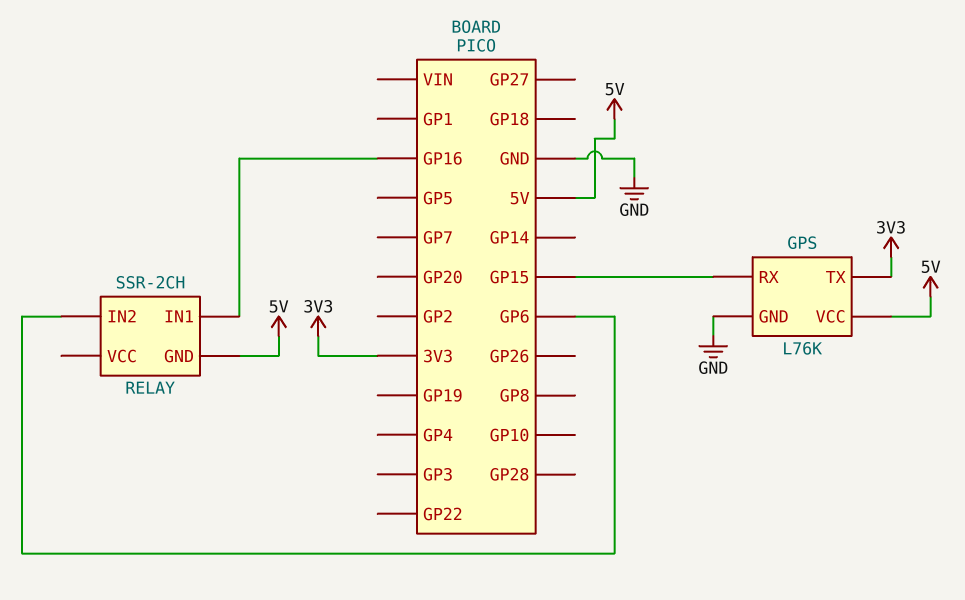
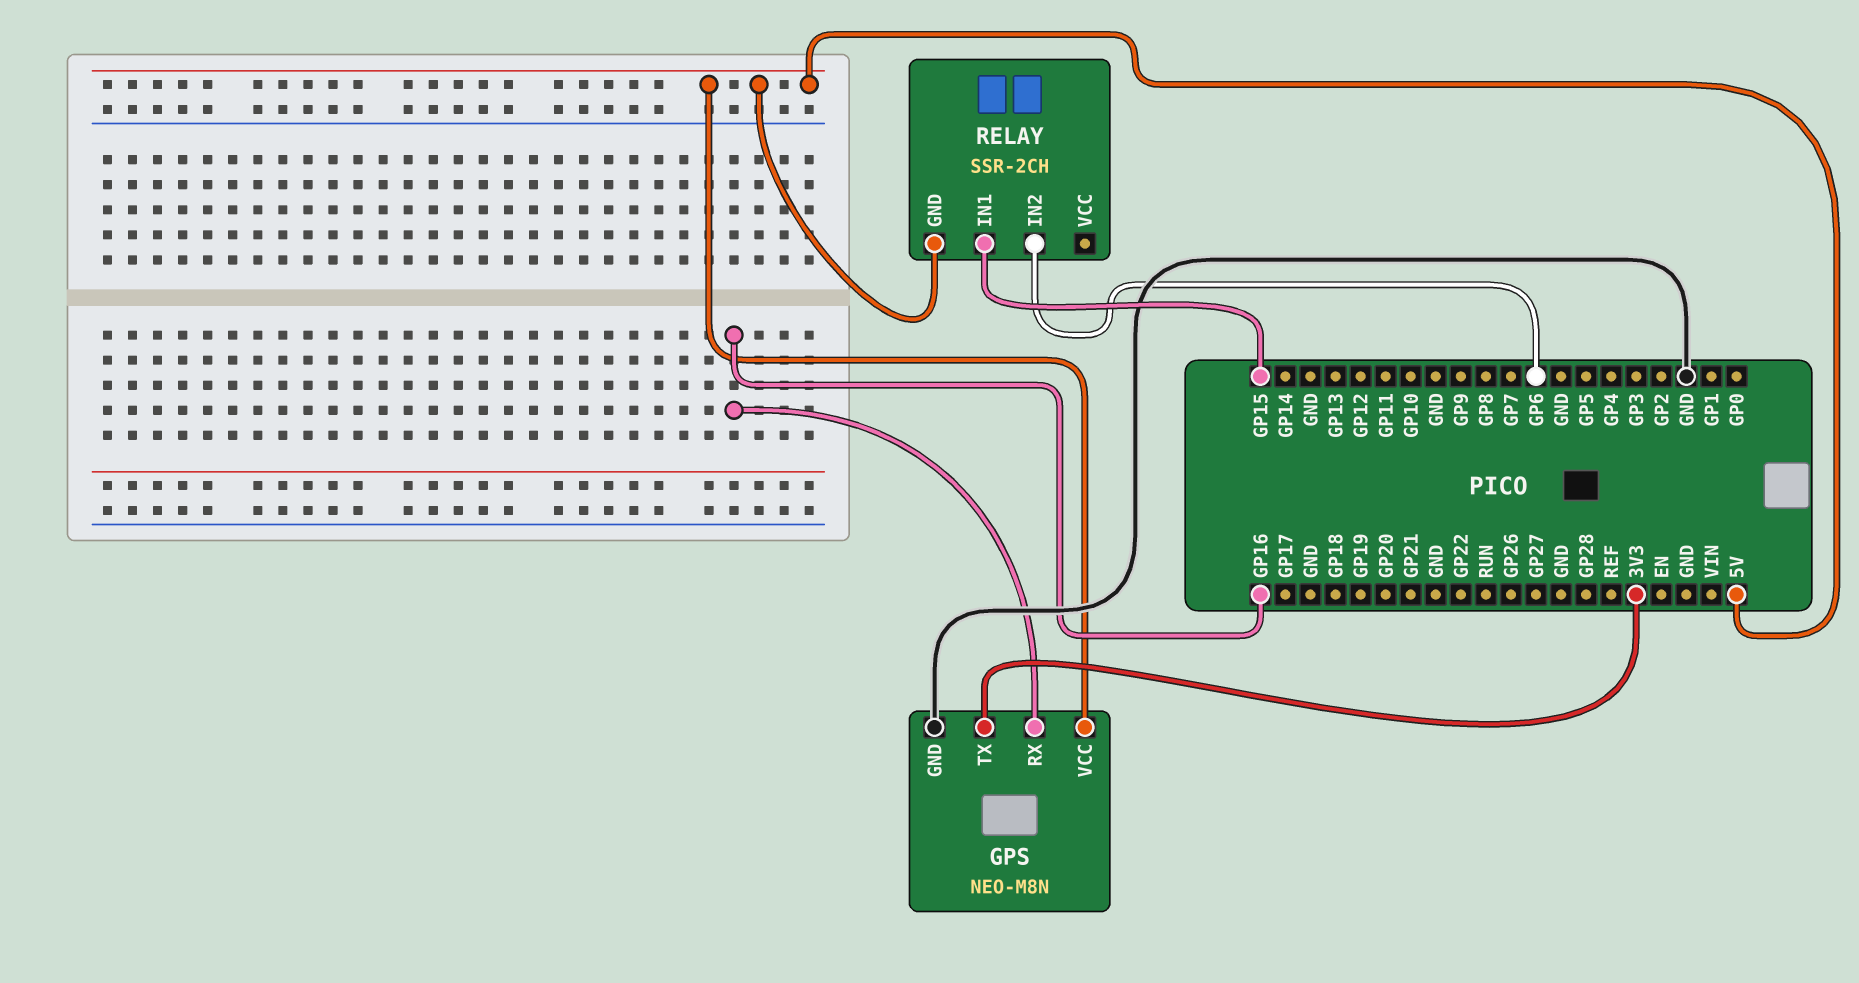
GPS: L76K -> NEO-M8N
GPS pin RX: GP15 -> GP16
RELAY pin IN1: GP16 -> GP15

